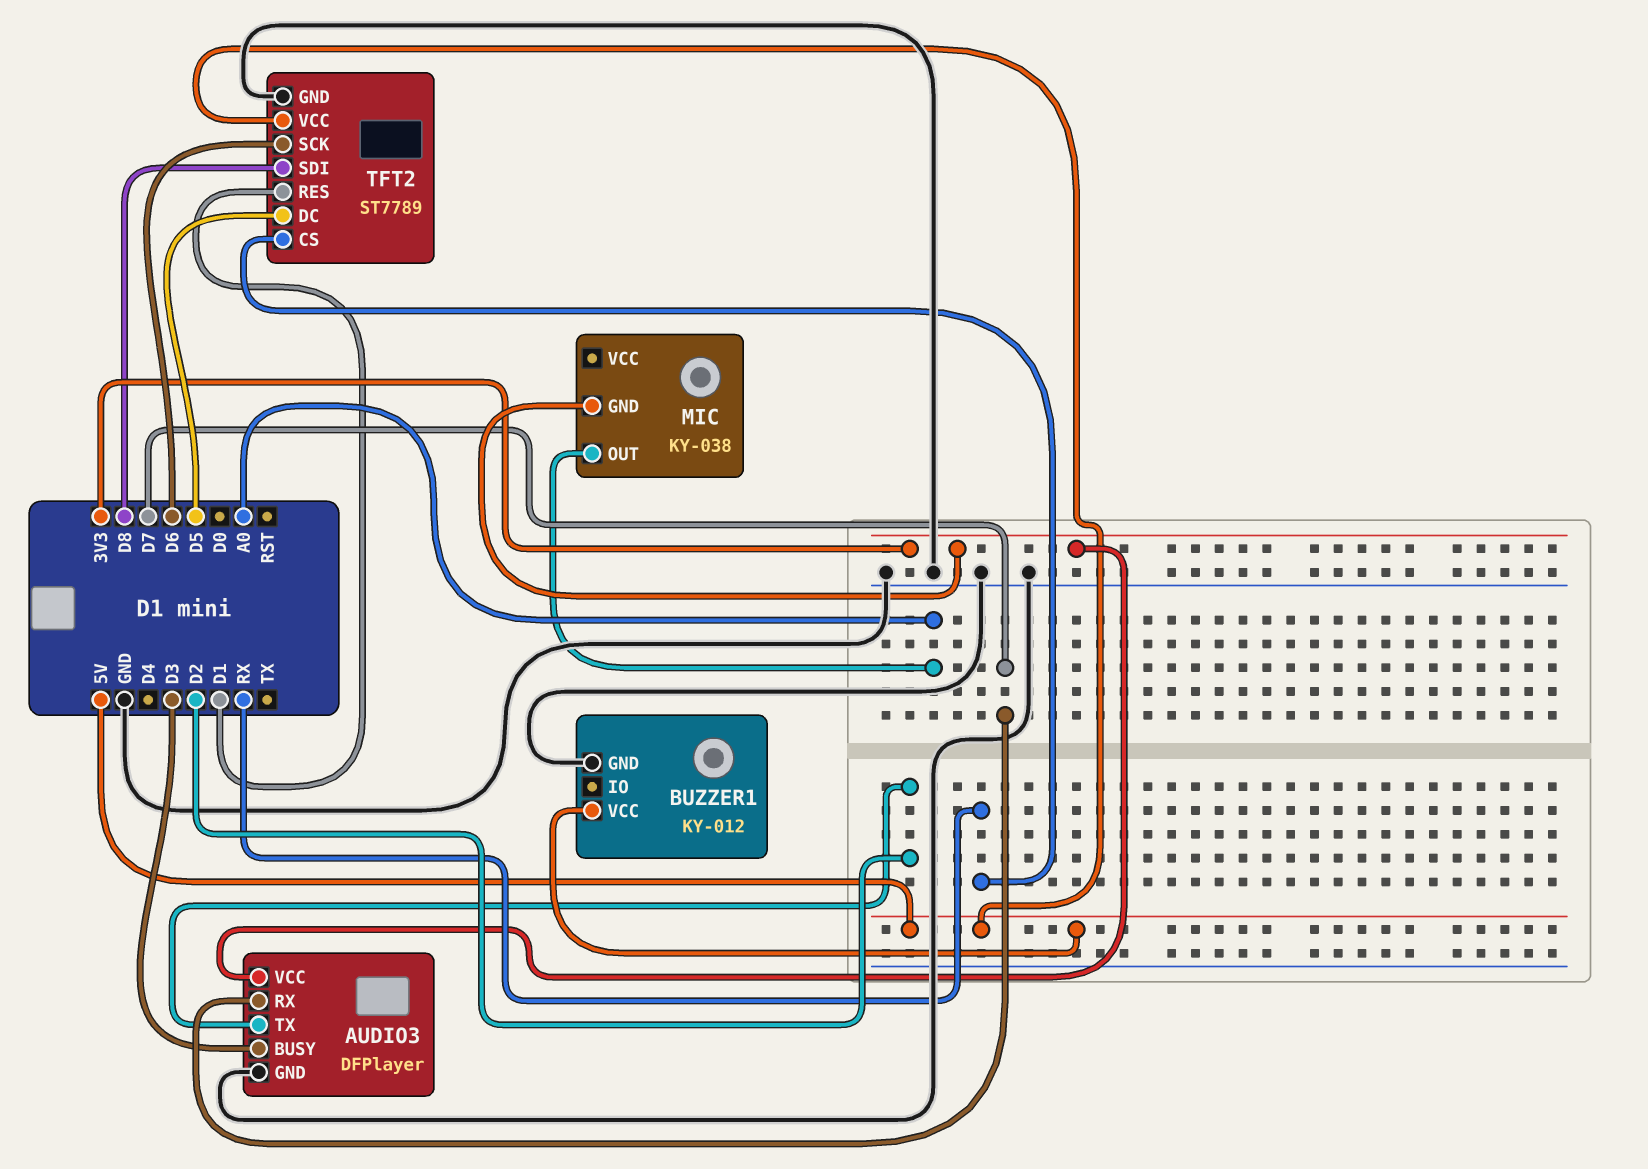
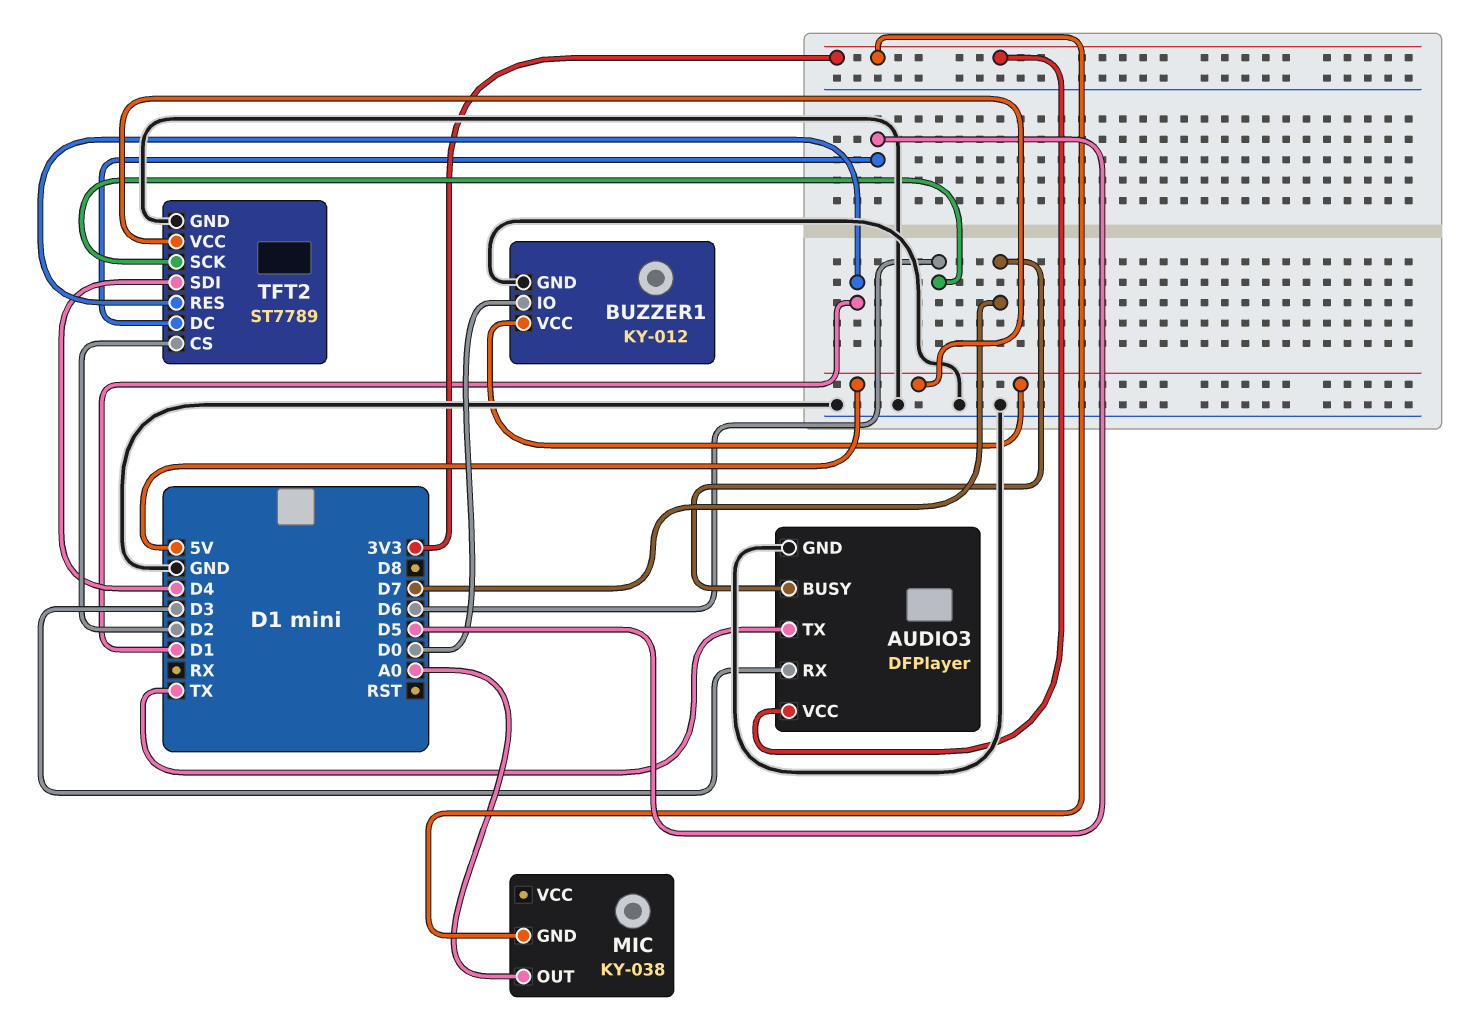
AUDIO3 pin BUSY: D3 -> D7
AUDIO3 pin RX: D7 -> D3
AUDIO3 pin TX: D2 -> TX
BUZZER1 pin IO: none -> D0
TFT2 pin CS: RX -> D2
TFT2 pin SDI: D8 -> D4

